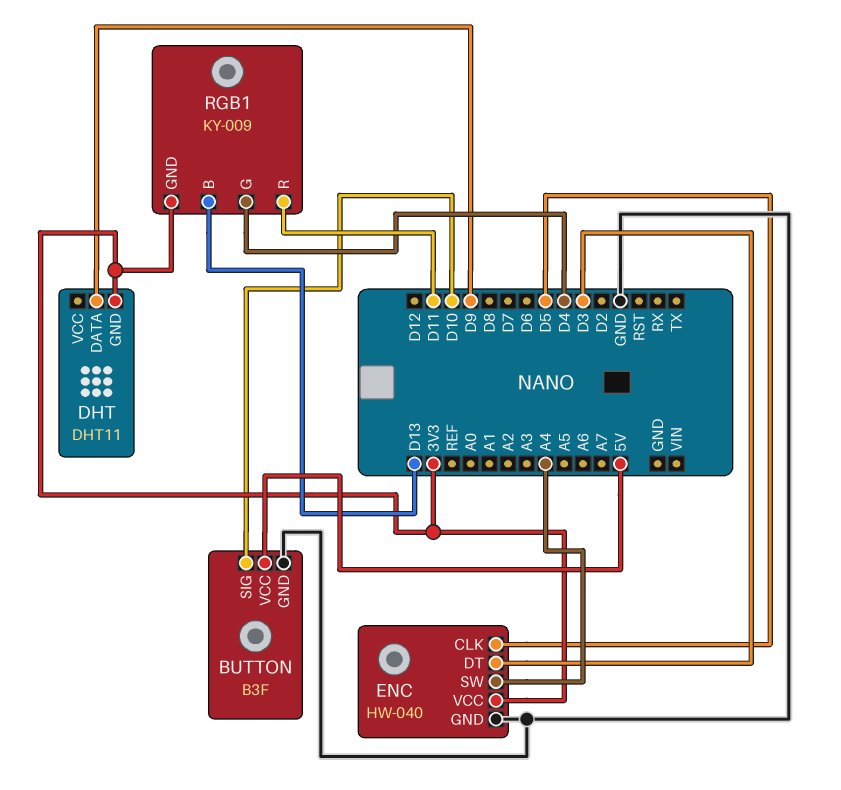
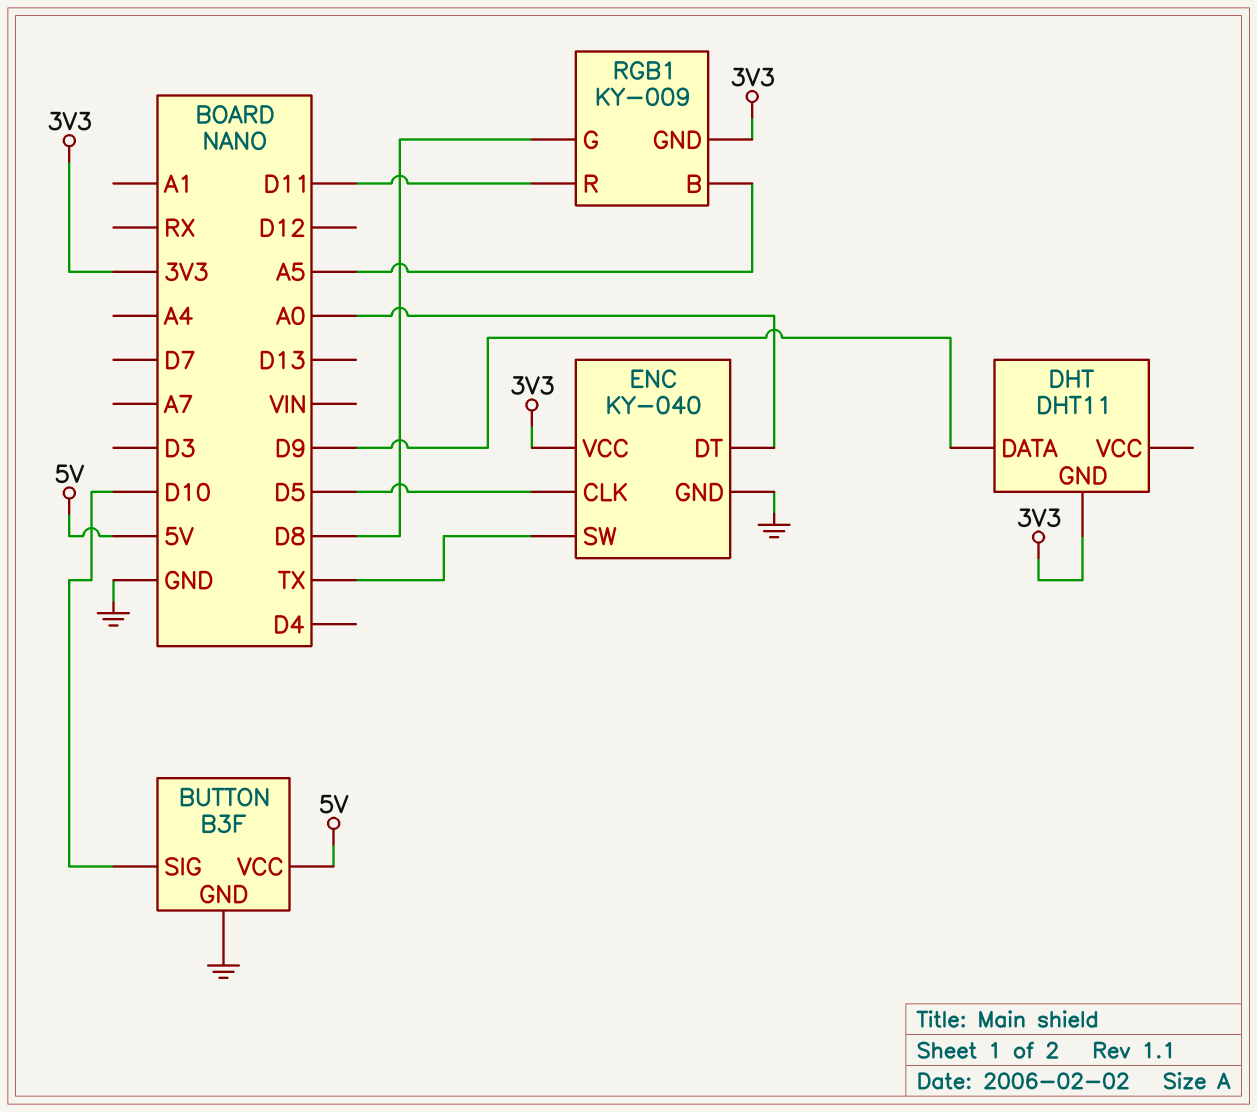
ENC: HW-040 -> KY-040
ENC pin DT: D3 -> A0
ENC pin SW: A4 -> TX
RGB1 pin B: D13 -> A5
RGB1 pin G: D4 -> D8

